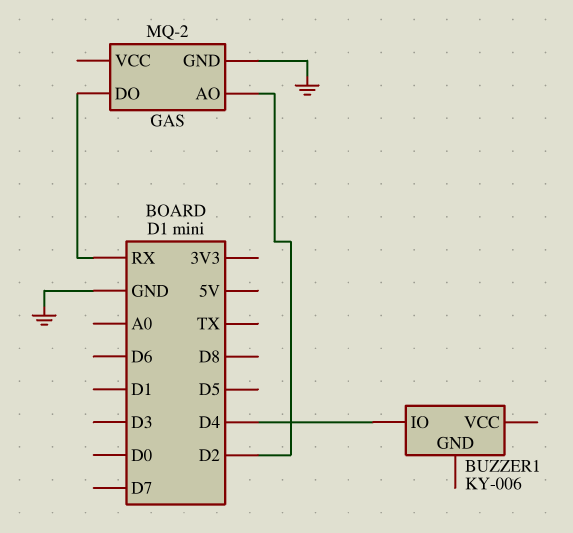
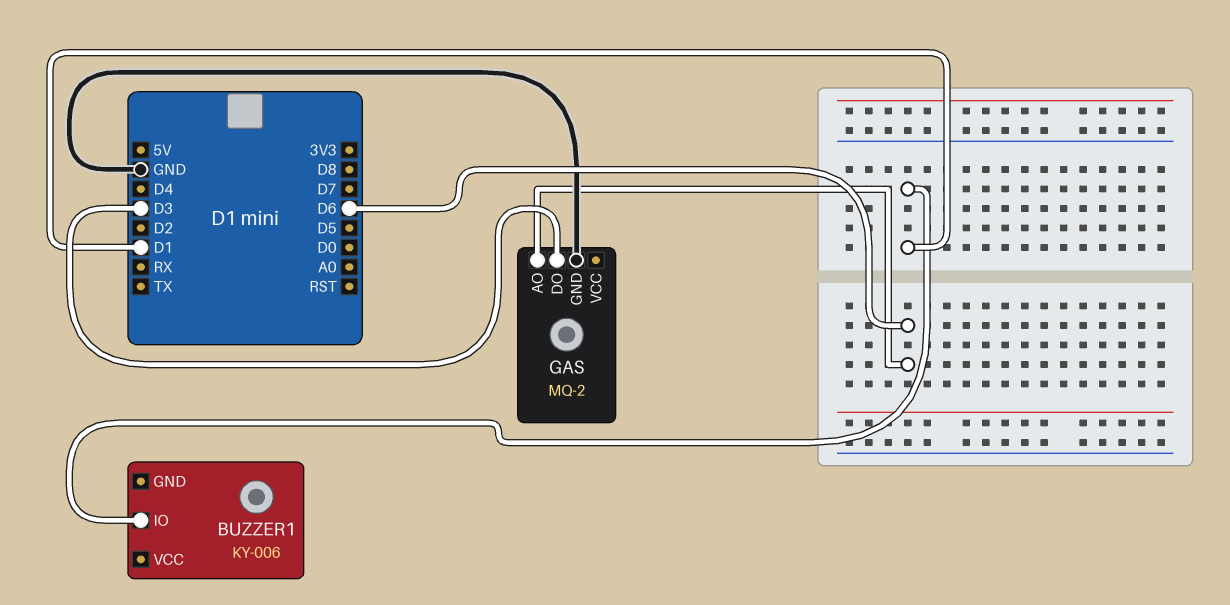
BUZZER1 pin IO: D4 -> D1
GAS pin AO: D2 -> D6
GAS pin DO: RX -> D3

